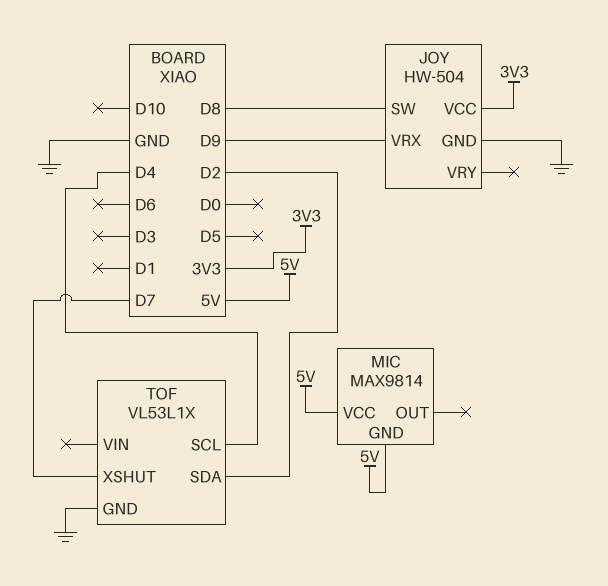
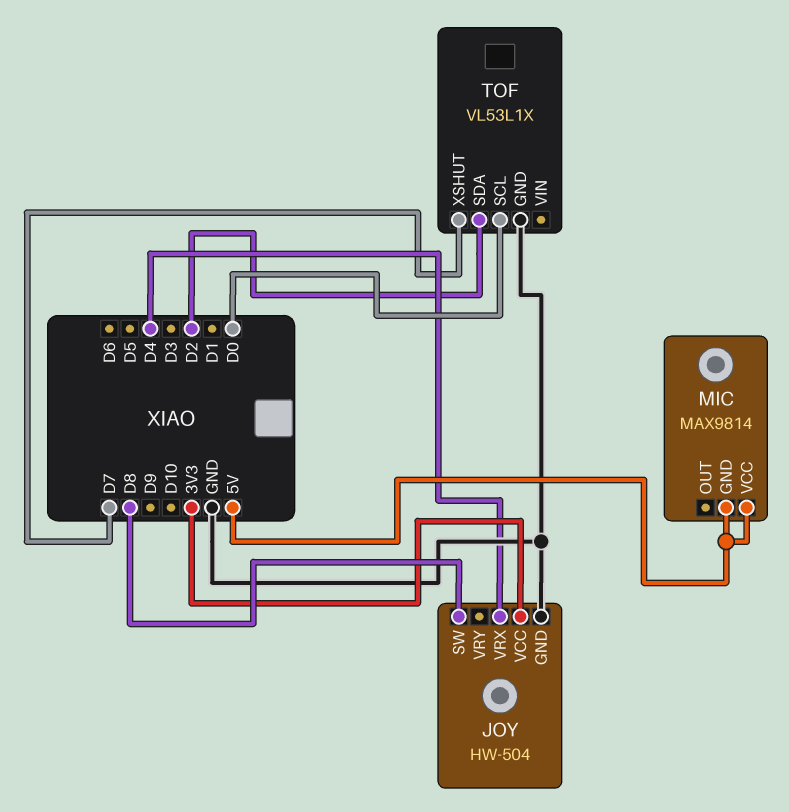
JOY pin VRX: D9 -> D4
TOF pin SCL: D4 -> D0

